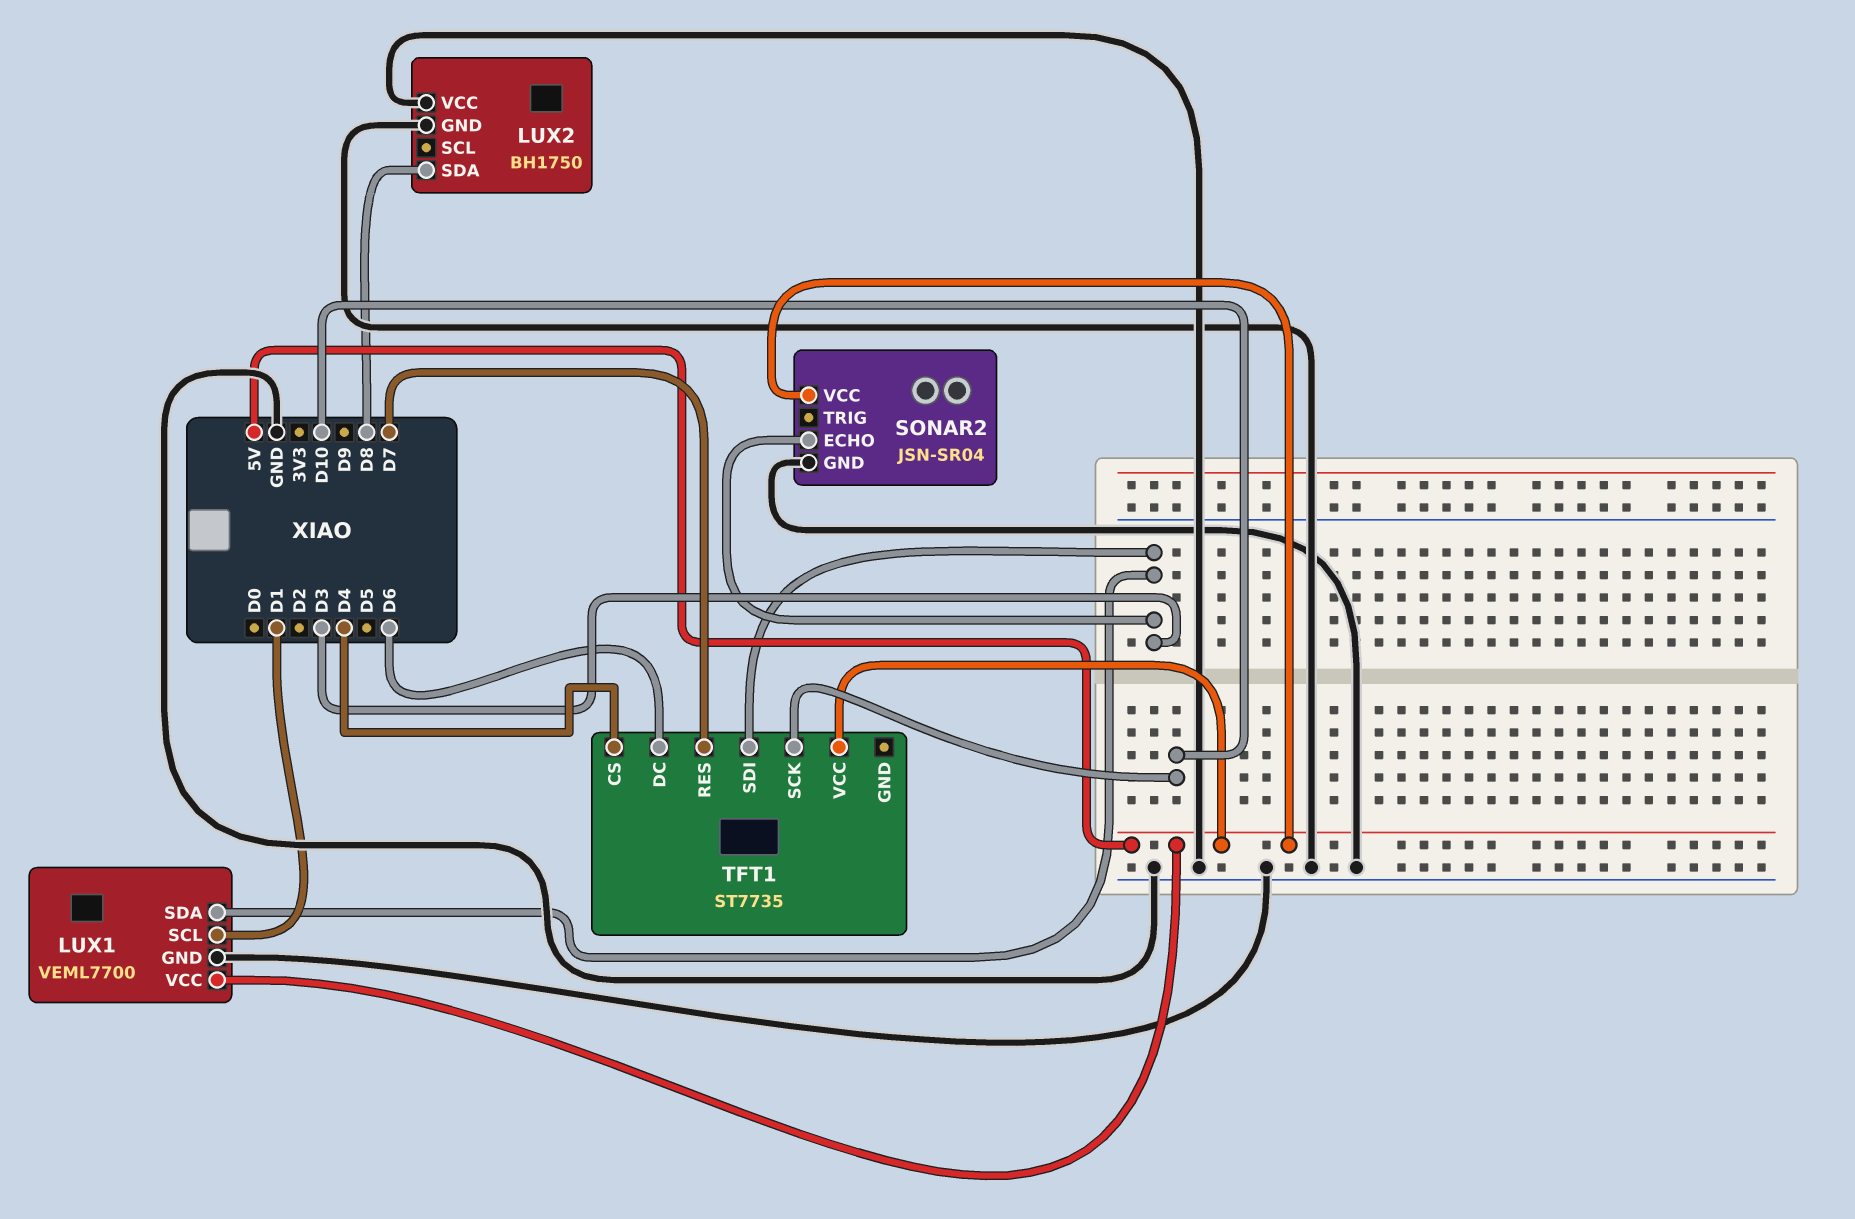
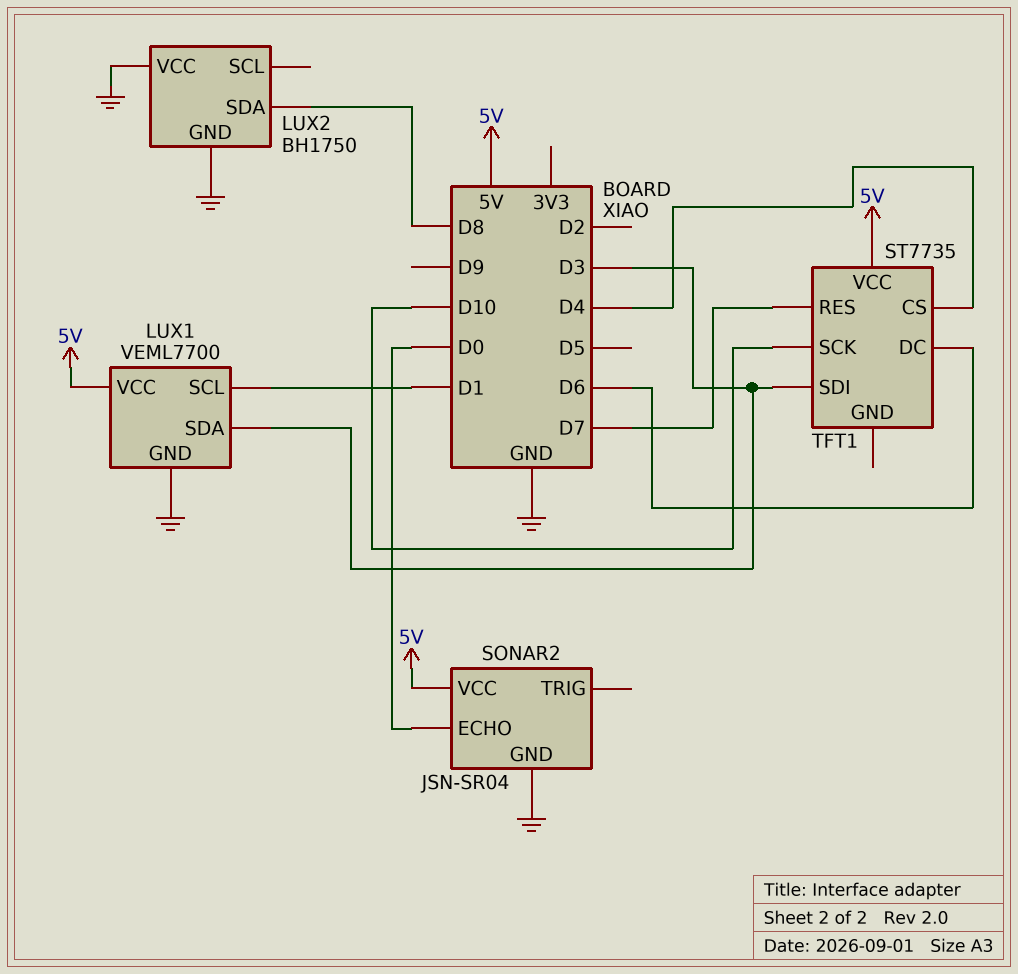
SONAR2 pin ECHO: D3 -> D0

